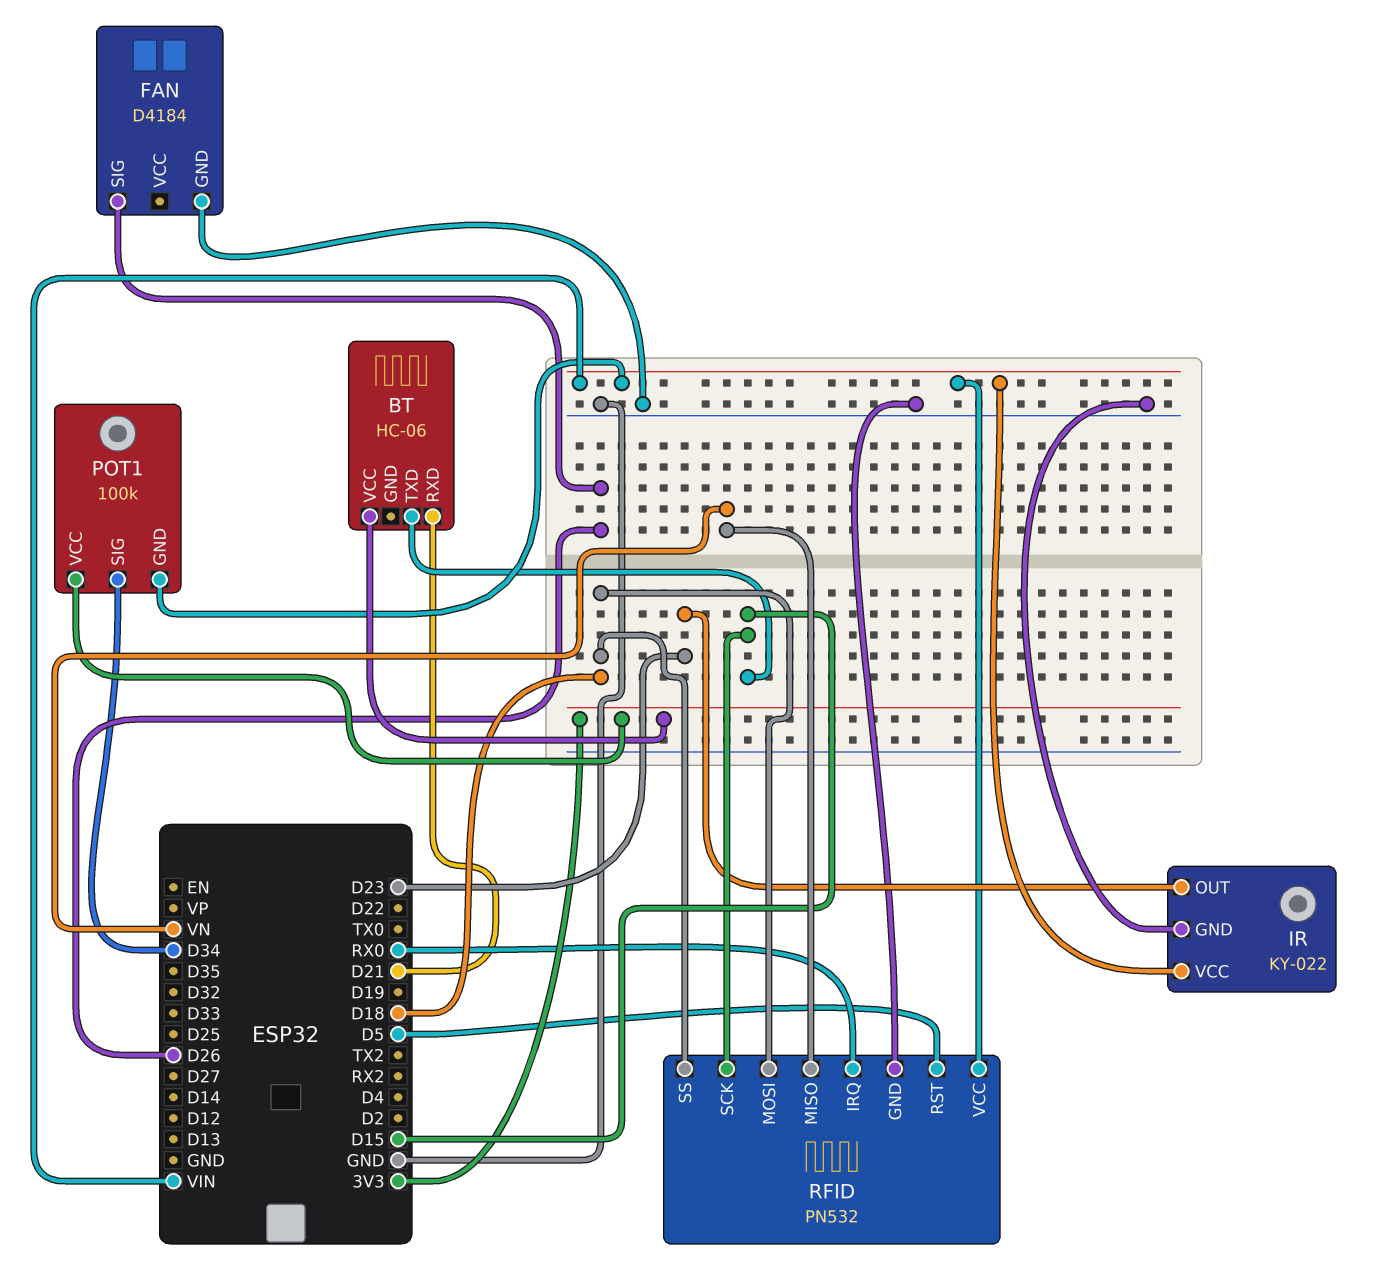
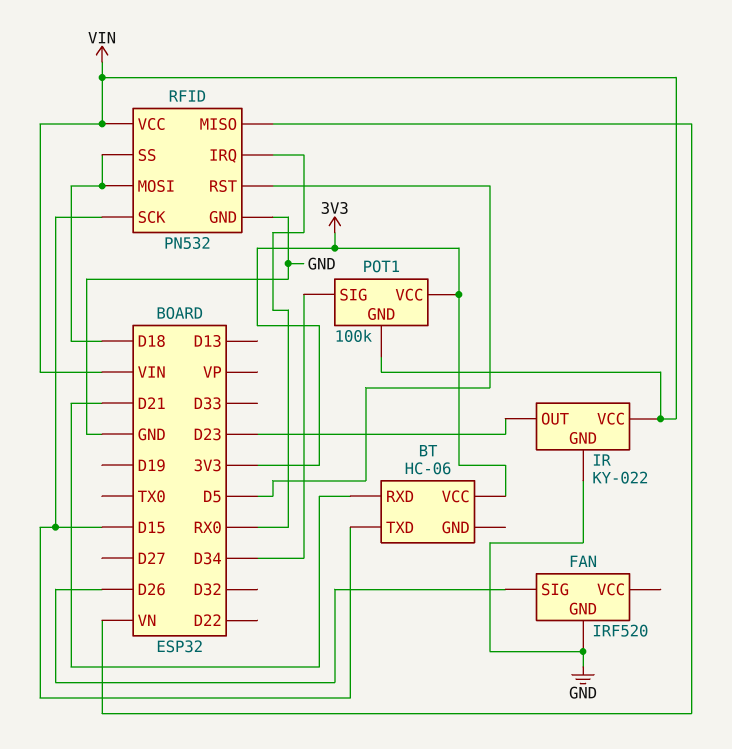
FAN: D4184 -> IRF520

